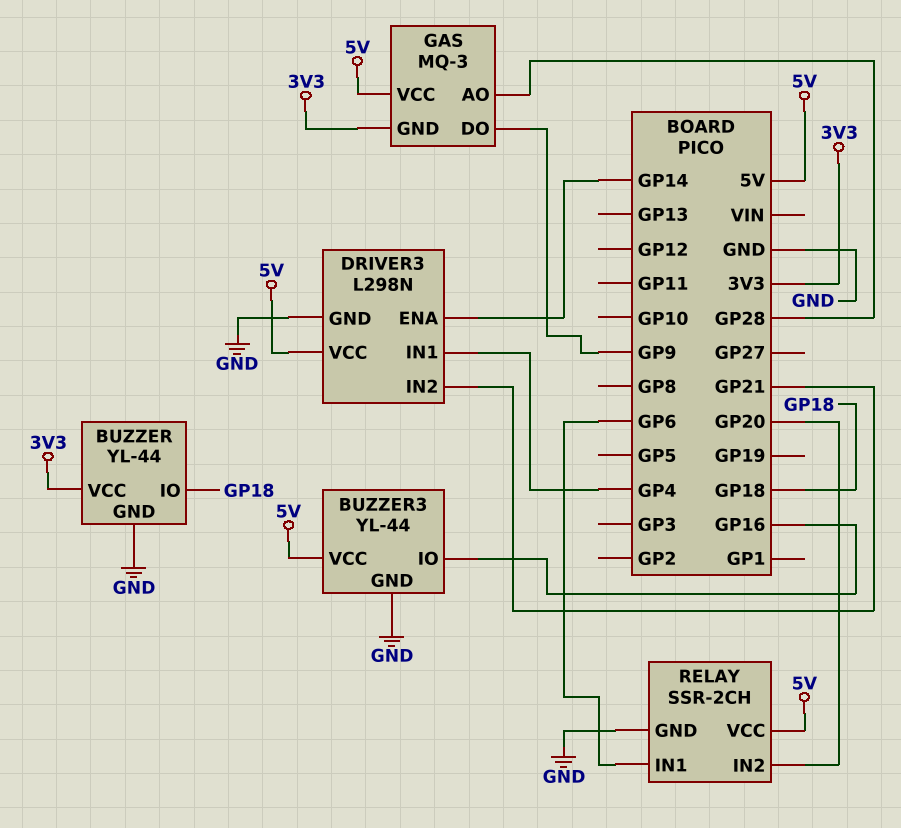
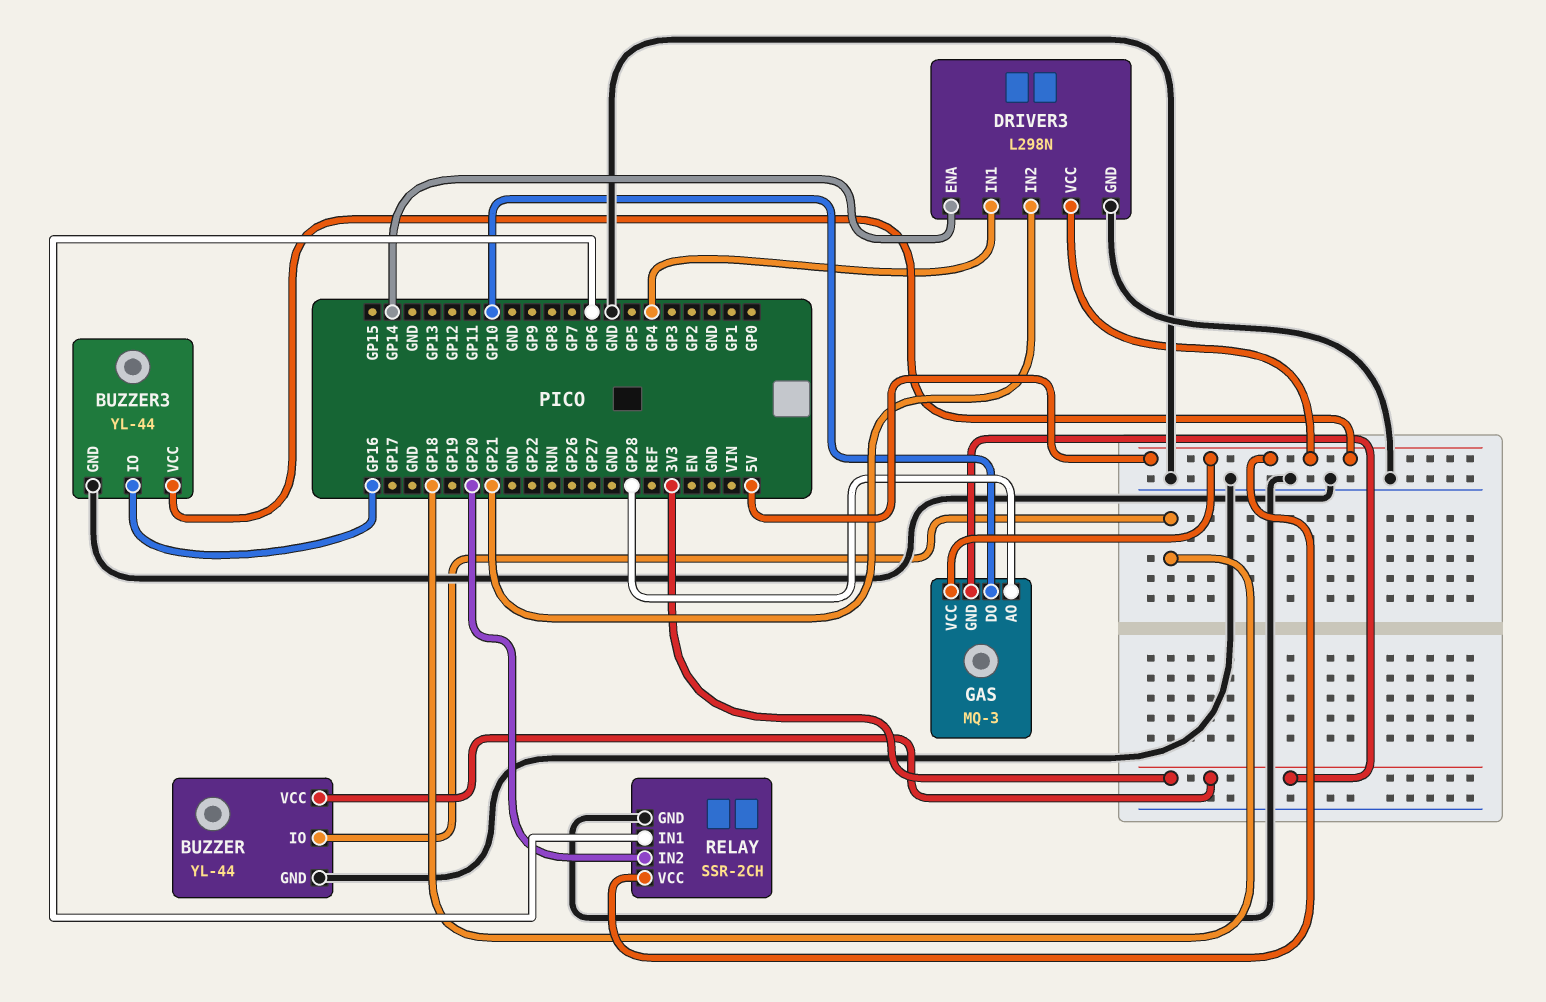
GAS pin DO: GP9 -> GP10

